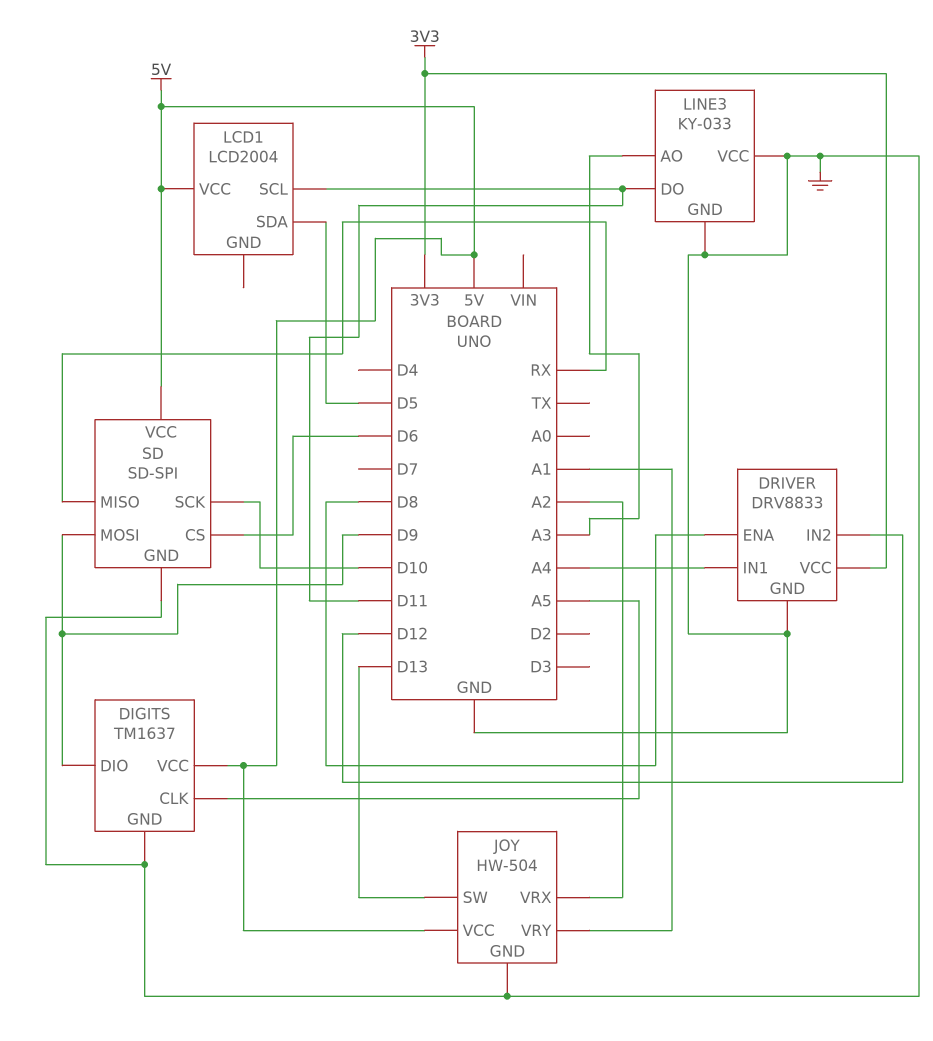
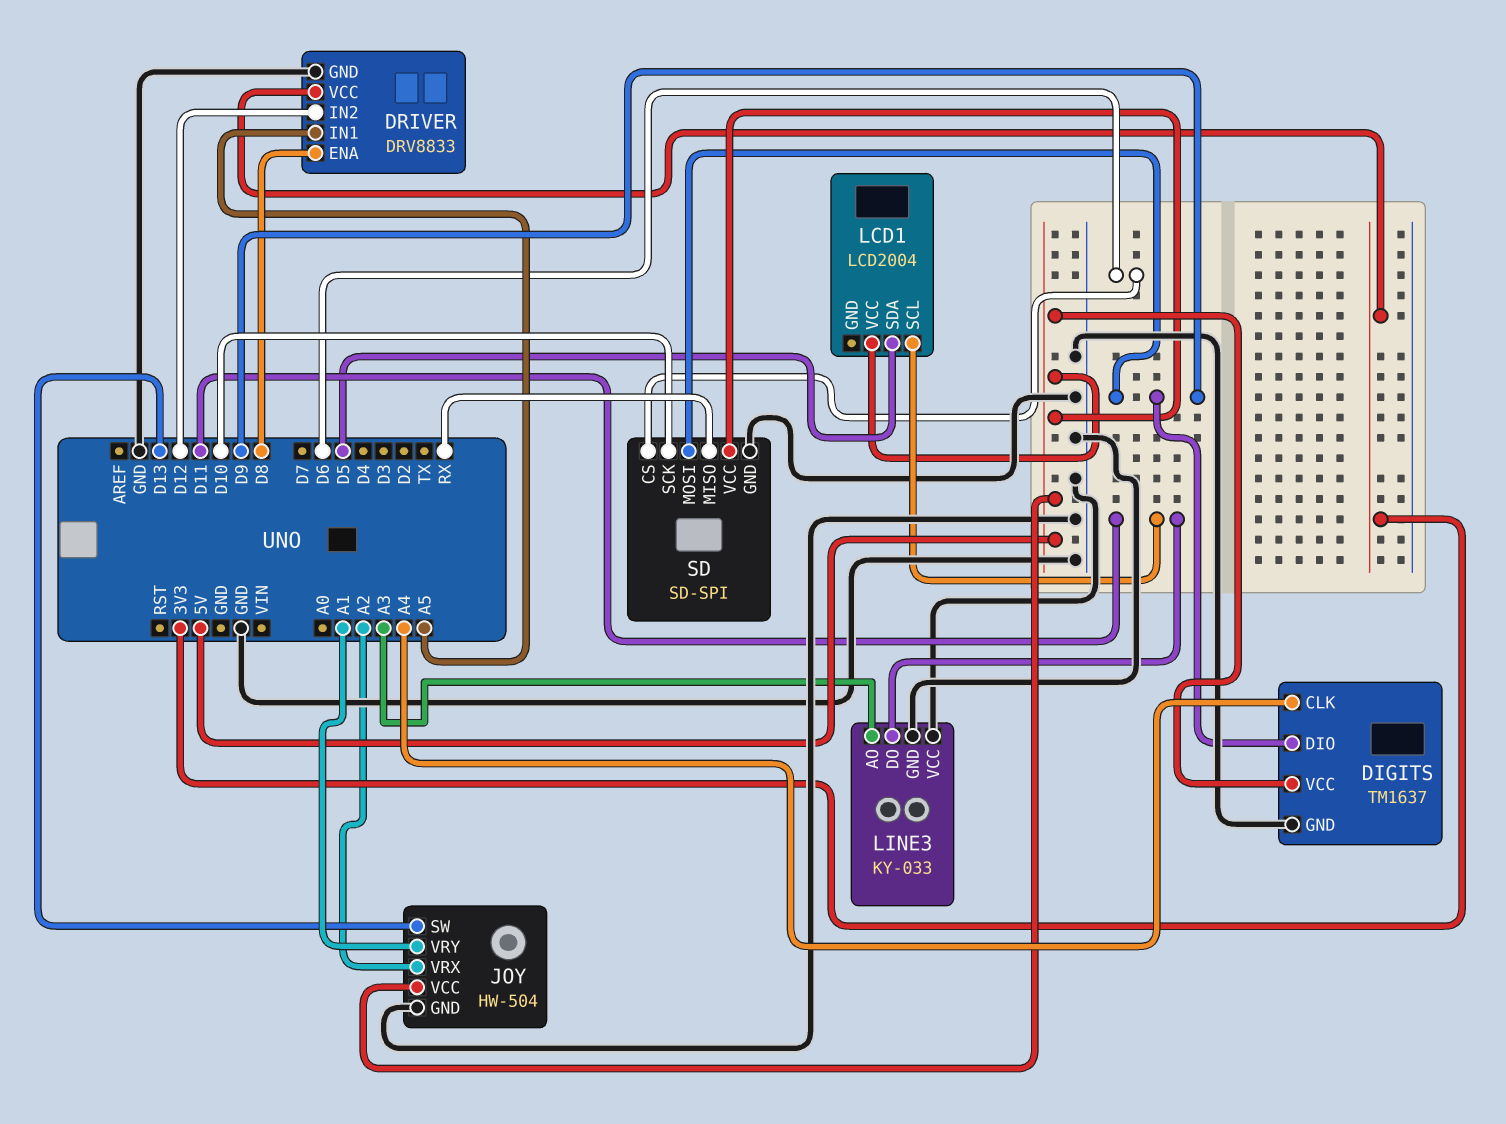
DIGITS pin CLK: A5 -> A4
DRIVER pin IN1: A4 -> A5

